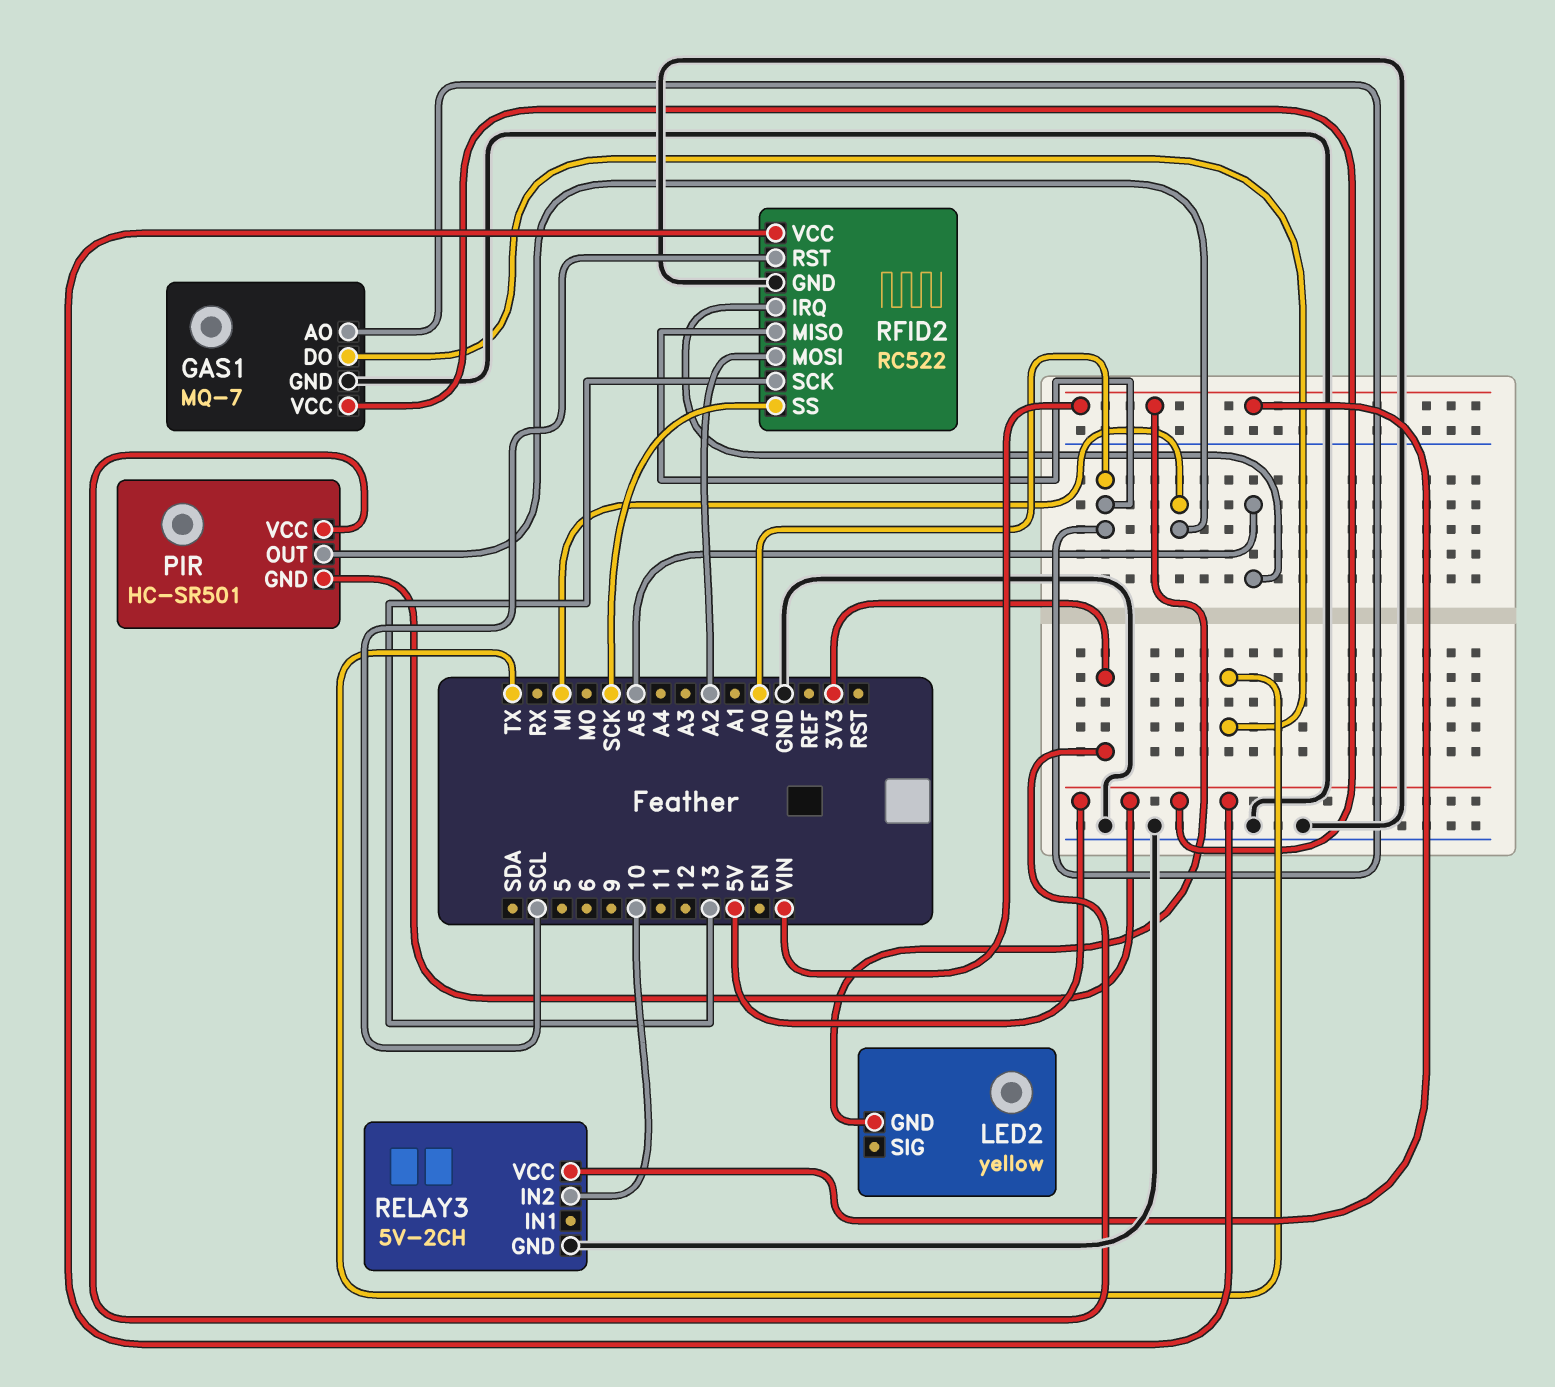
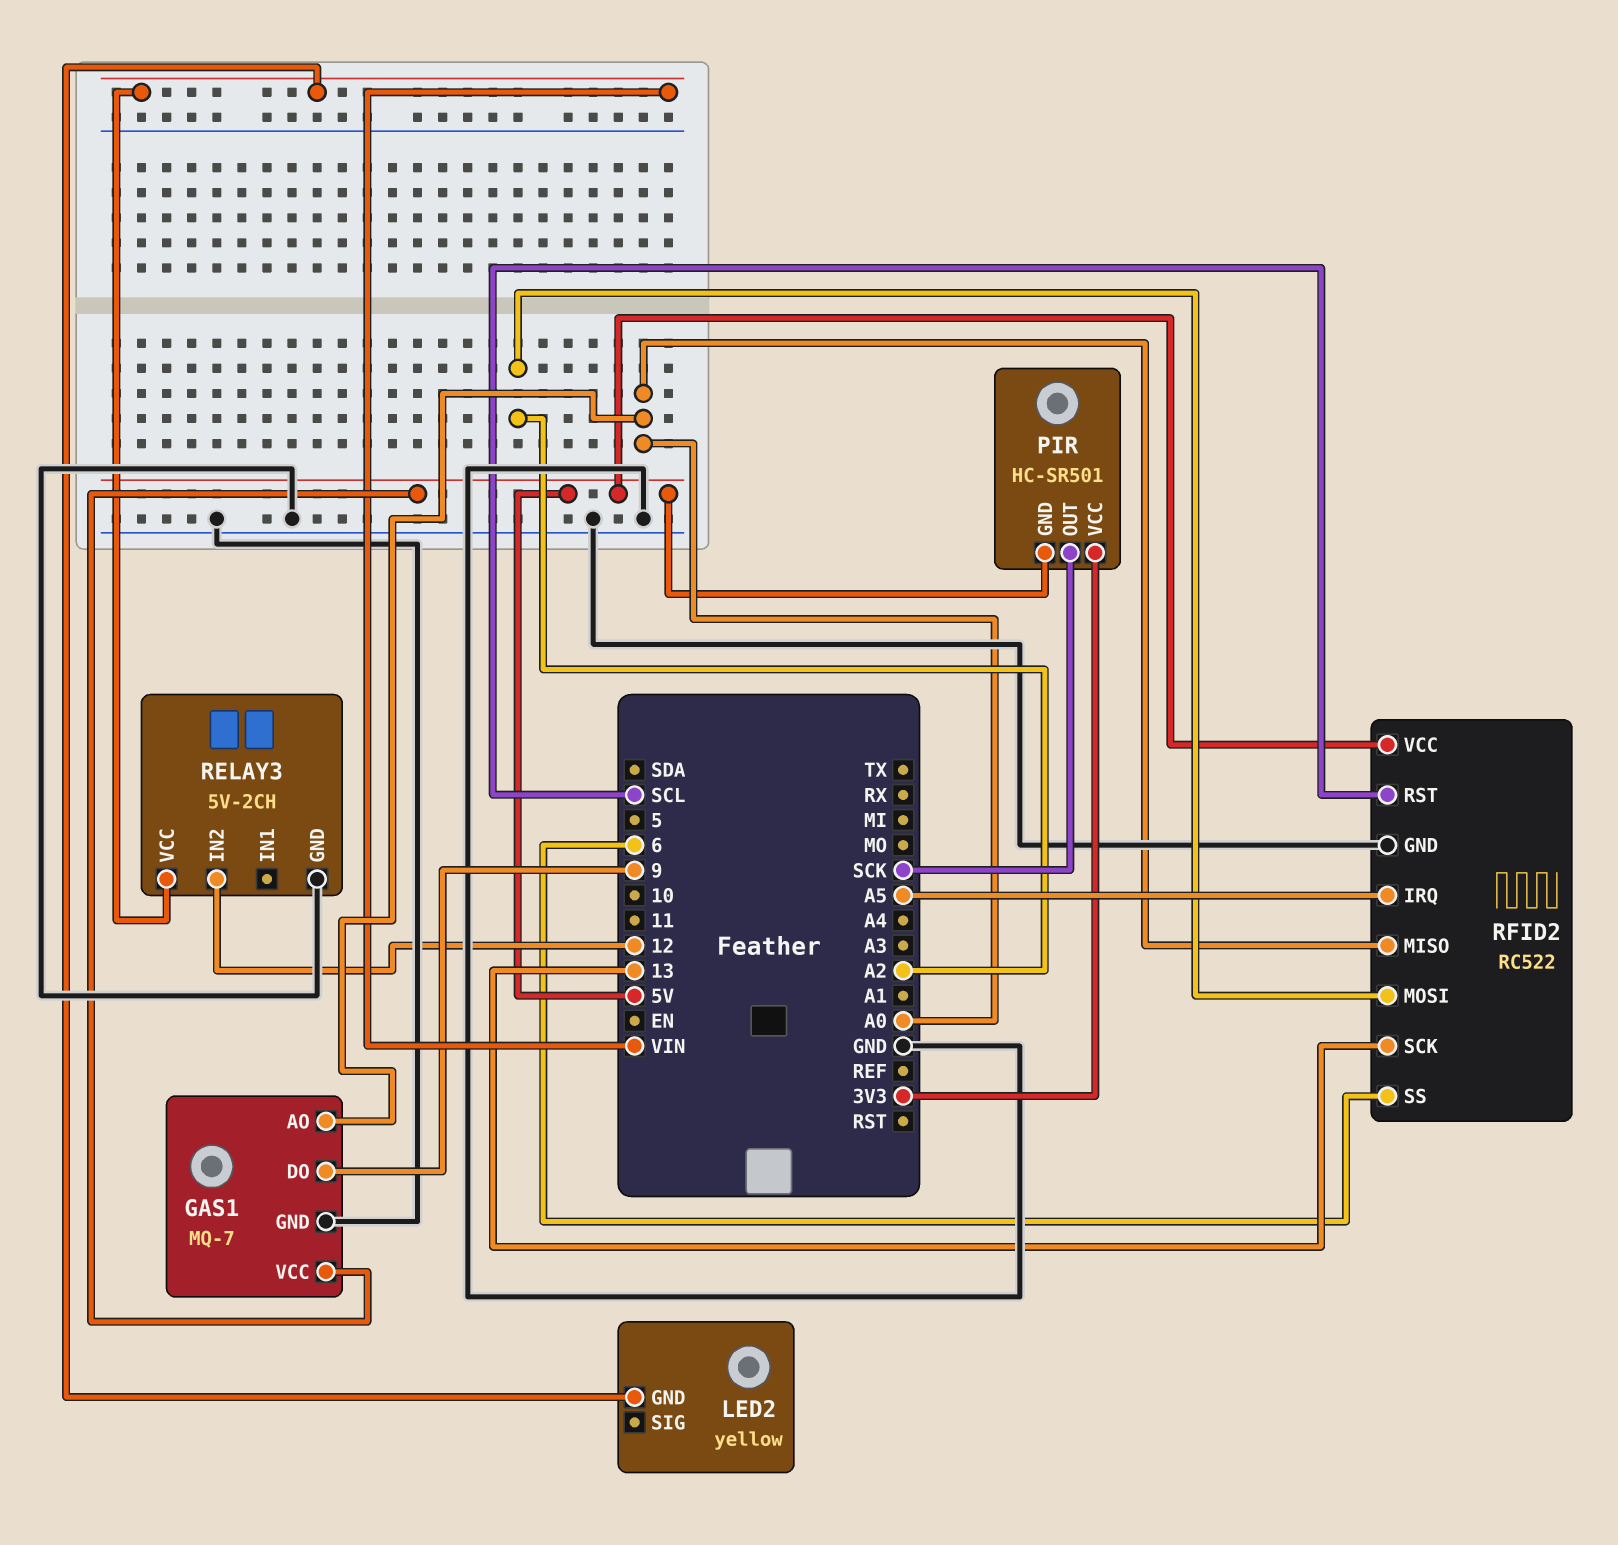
GAS1 pin DO: TX -> 9
PIR pin OUT: MI -> SCK
RELAY3 pin IN2: 10 -> 12
RFID2 pin SS: SCK -> 6

